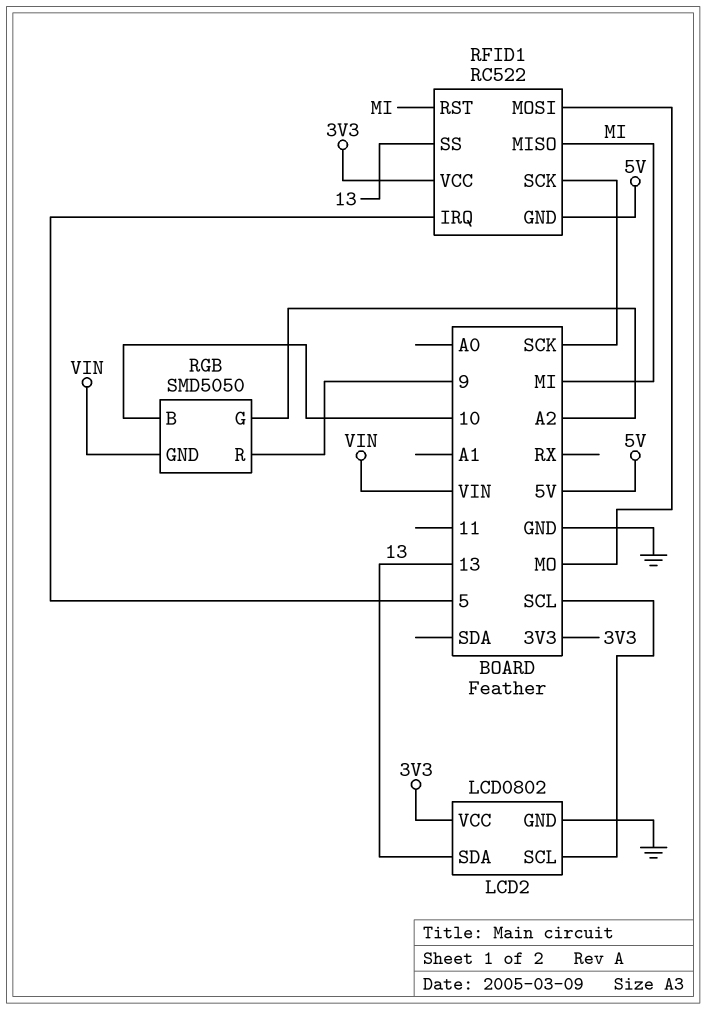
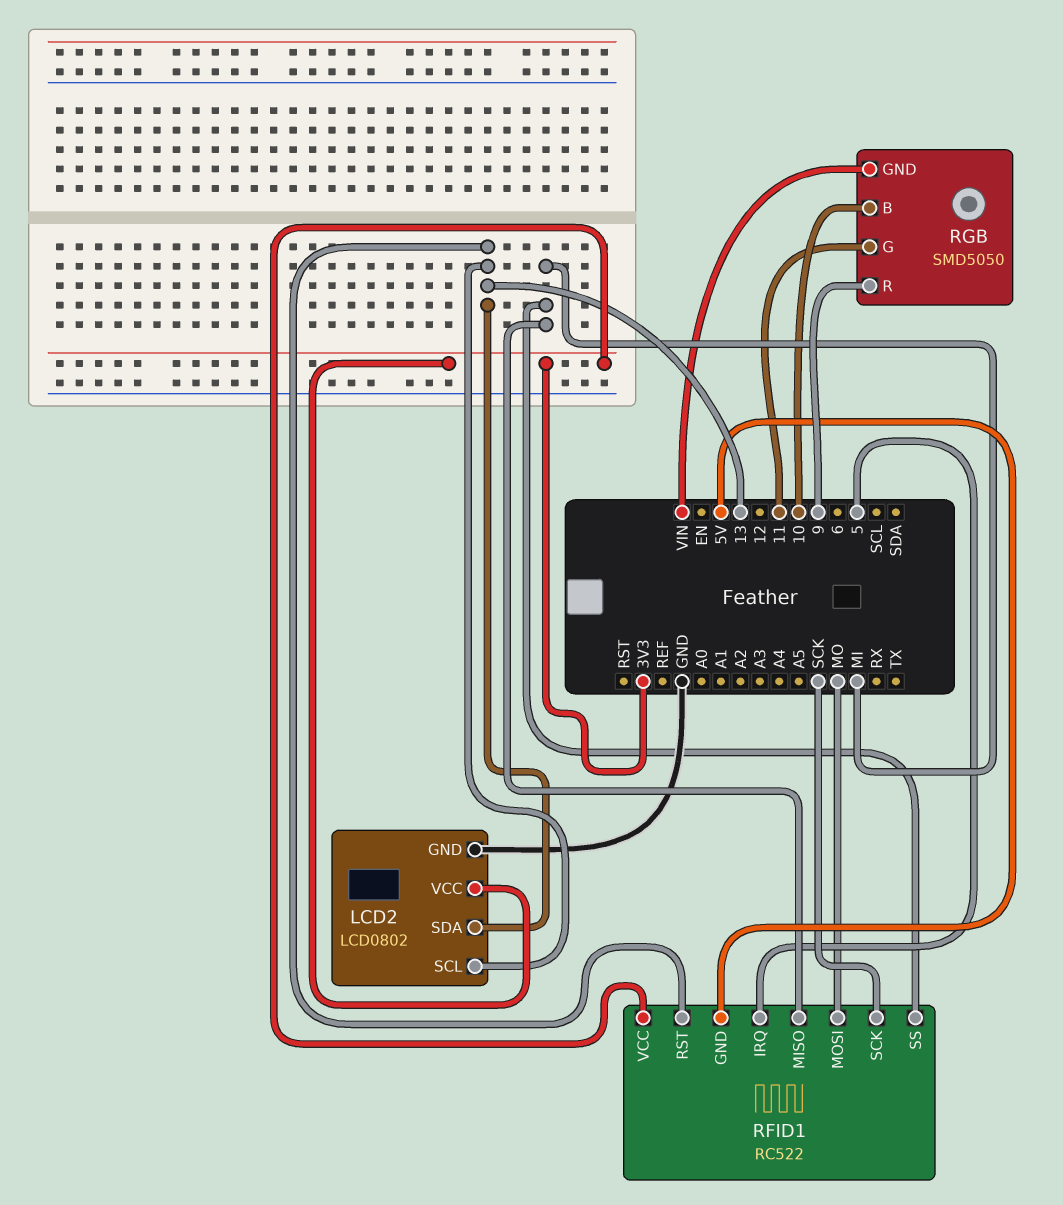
LCD2 pin SCL: SCL -> 13
RFID1 pin RST: MI -> 13
RFID1 pin SS: 13 -> MI
RGB pin G: A2 -> 11

